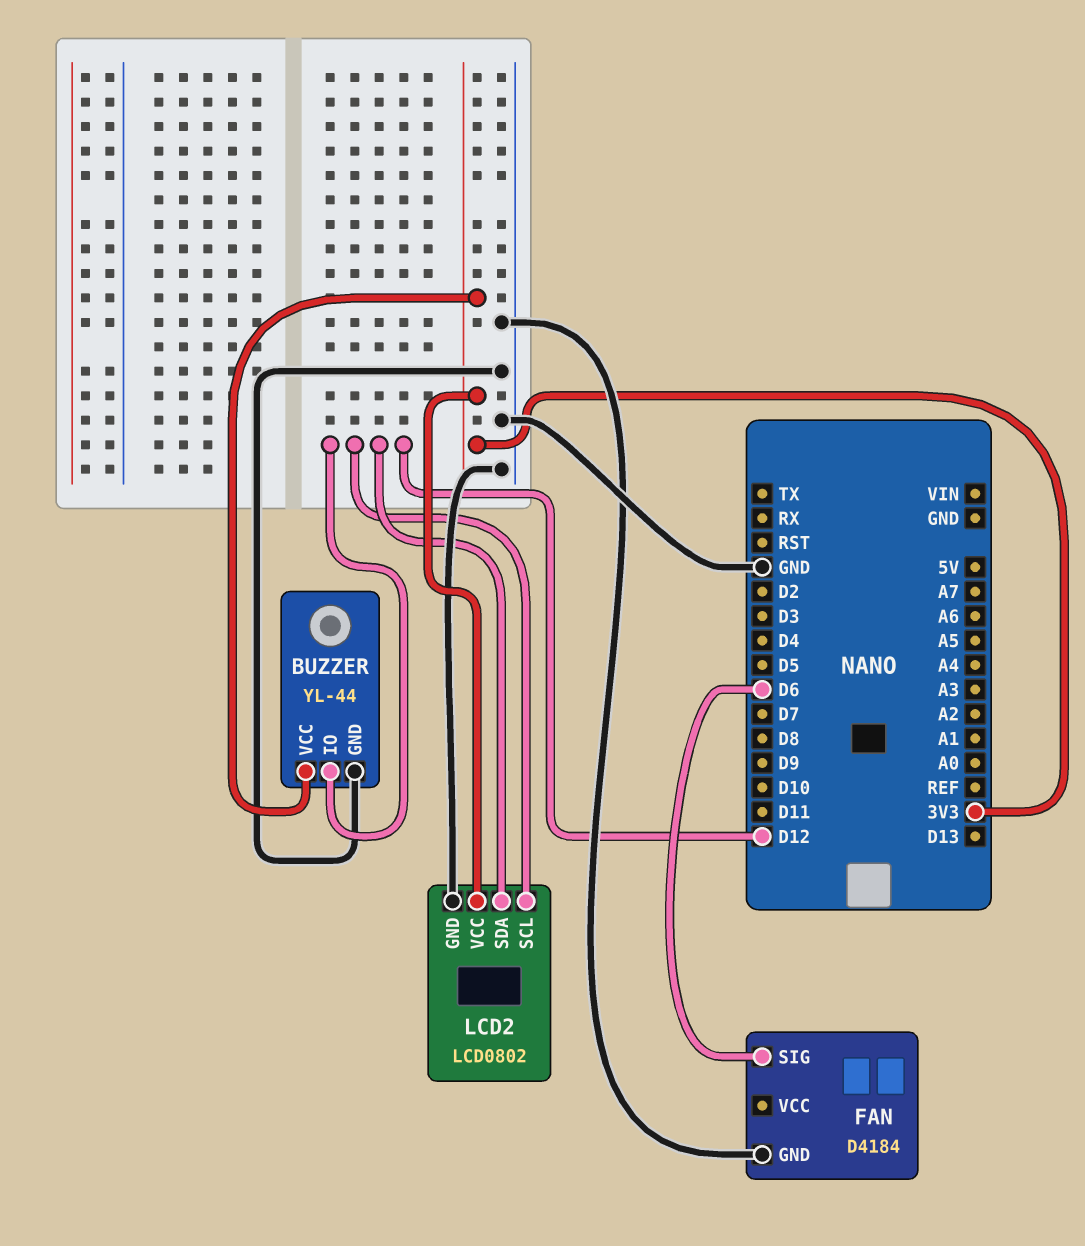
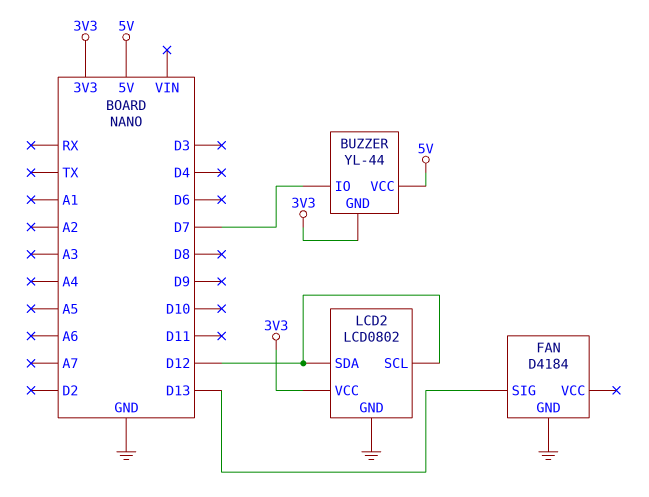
BUZZER pin GND: GND -> 3V3
BUZZER pin IO: D12 -> D7
BUZZER pin VCC: 3V3 -> 5V
FAN pin SIG: D6 -> D13

